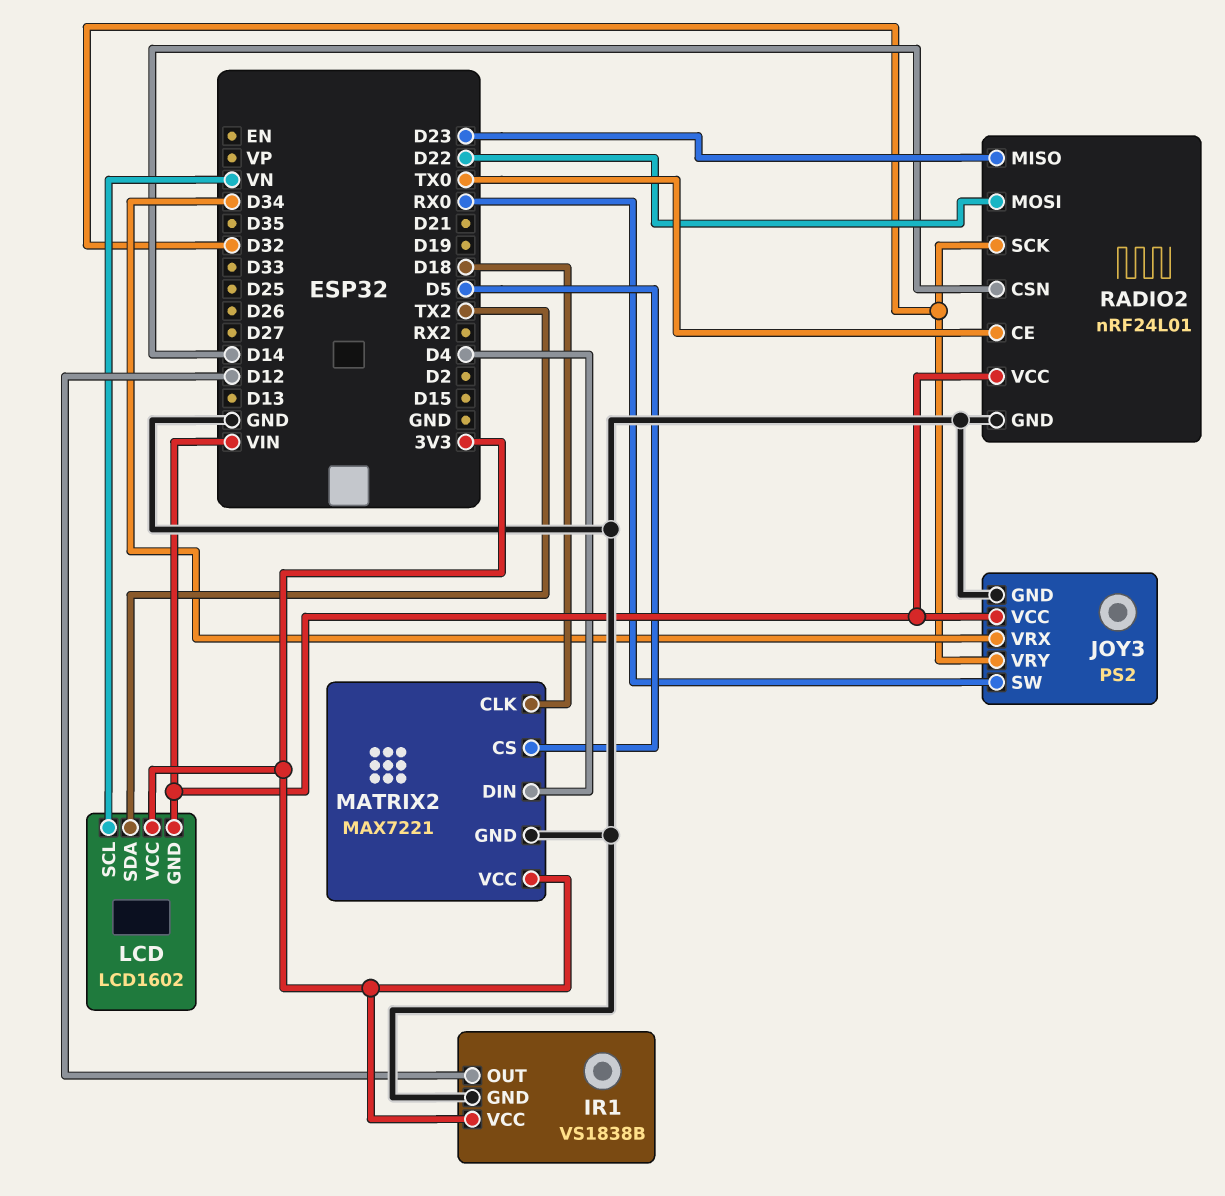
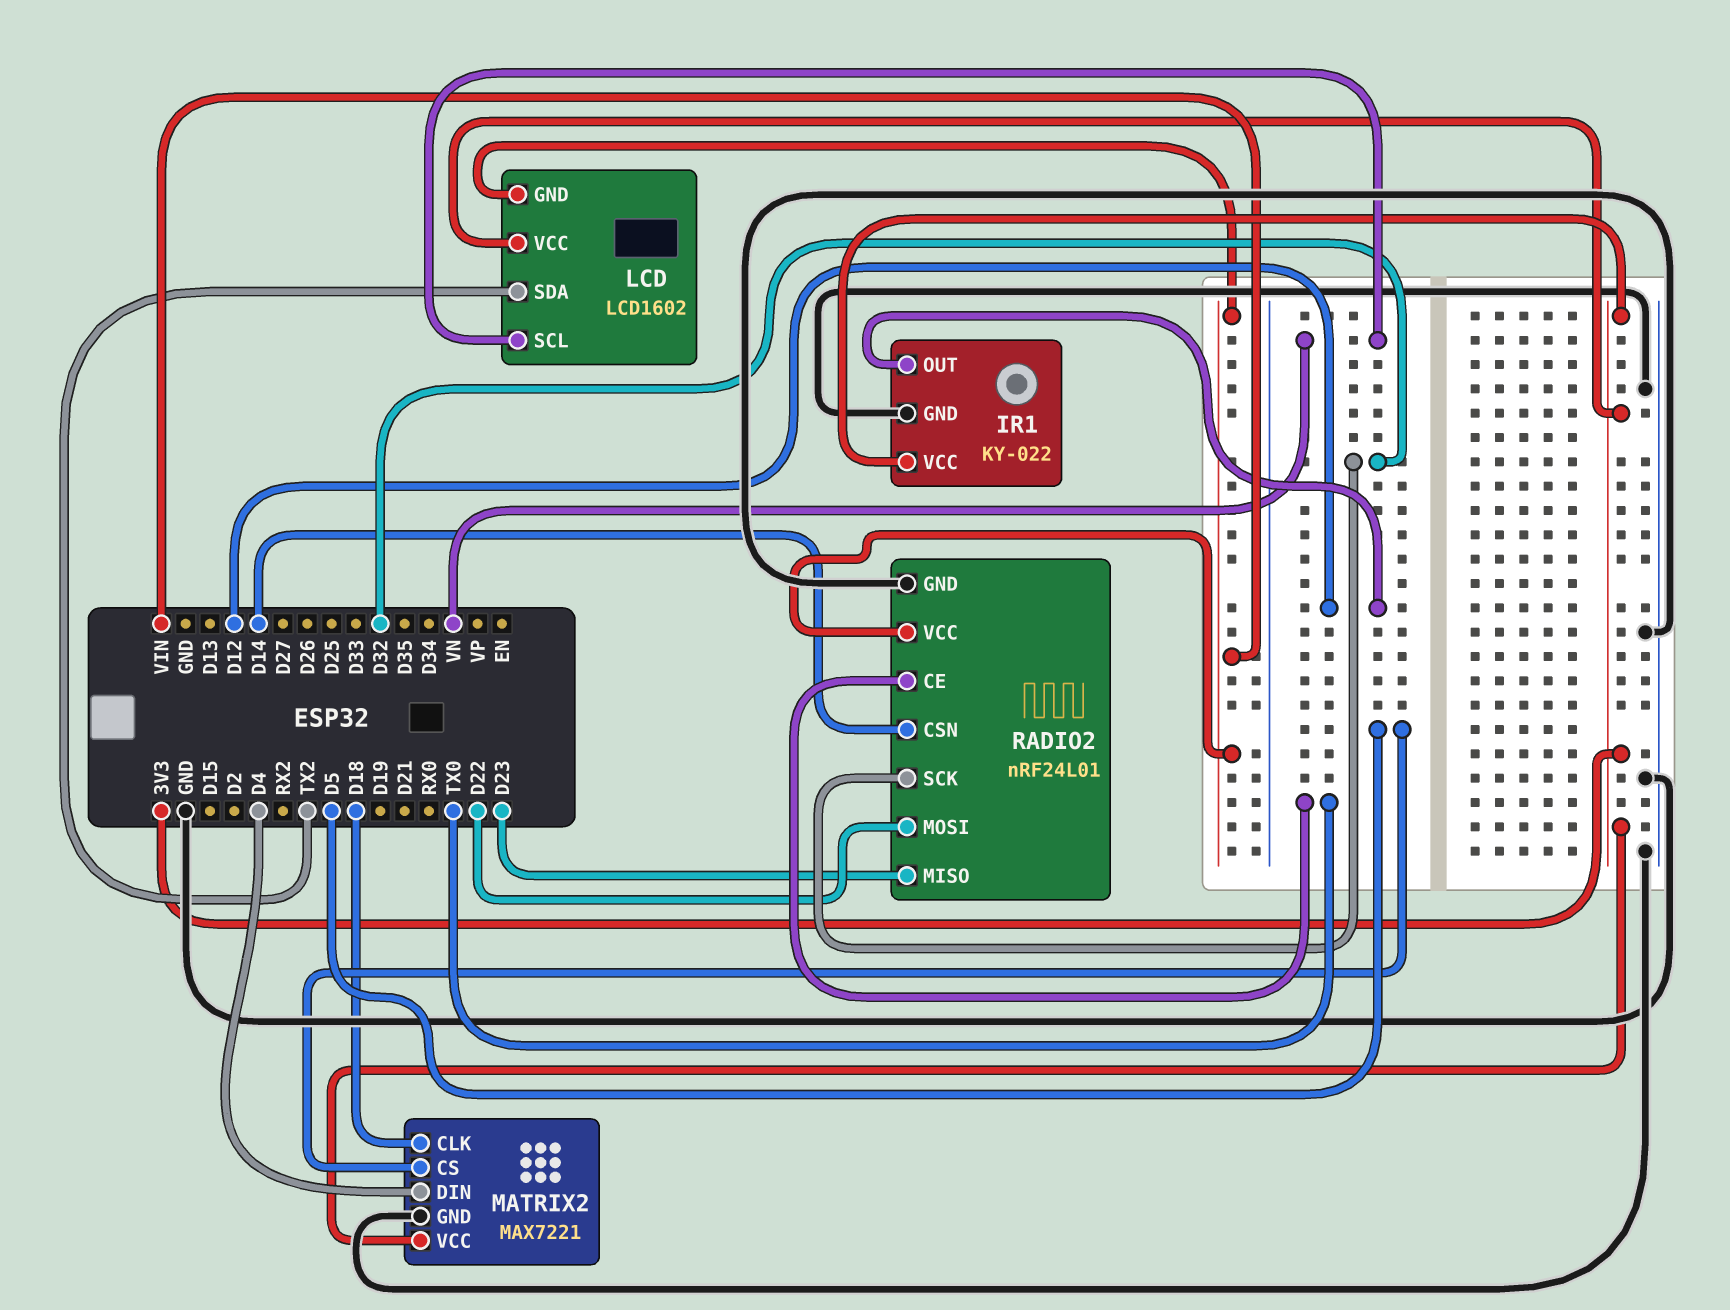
IR1: VS1838B -> KY-022
JOY3: PS2 -> none
JOY3 pin GND: GND -> none
JOY3 pin SW: RX0 -> none
JOY3 pin VCC: VIN -> none
JOY3 pin VRX: D34 -> none
JOY3 pin VRY: D32 -> none

